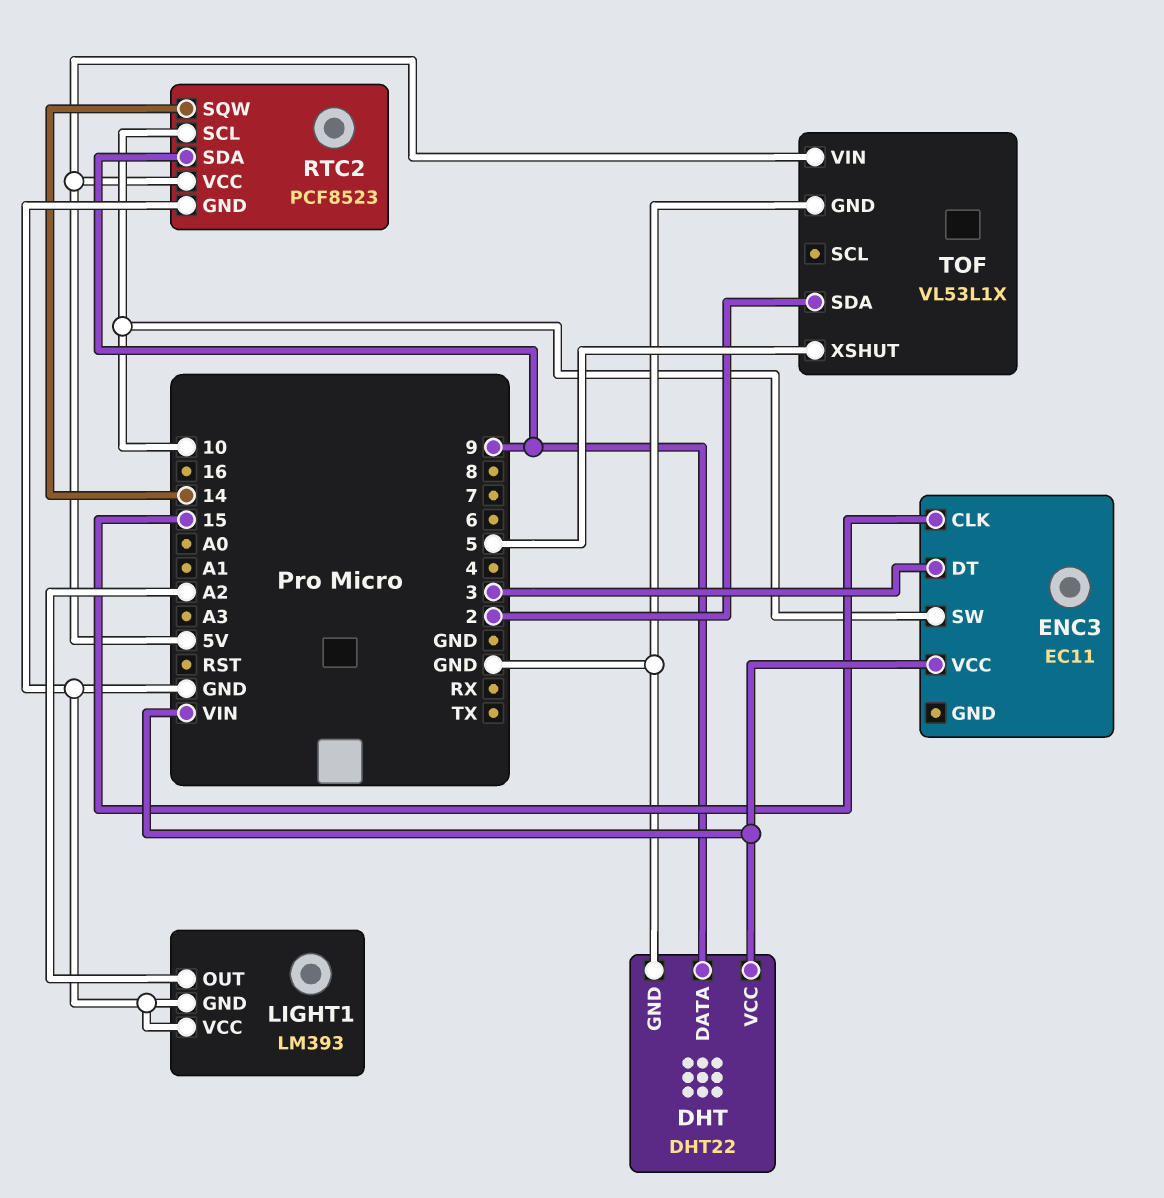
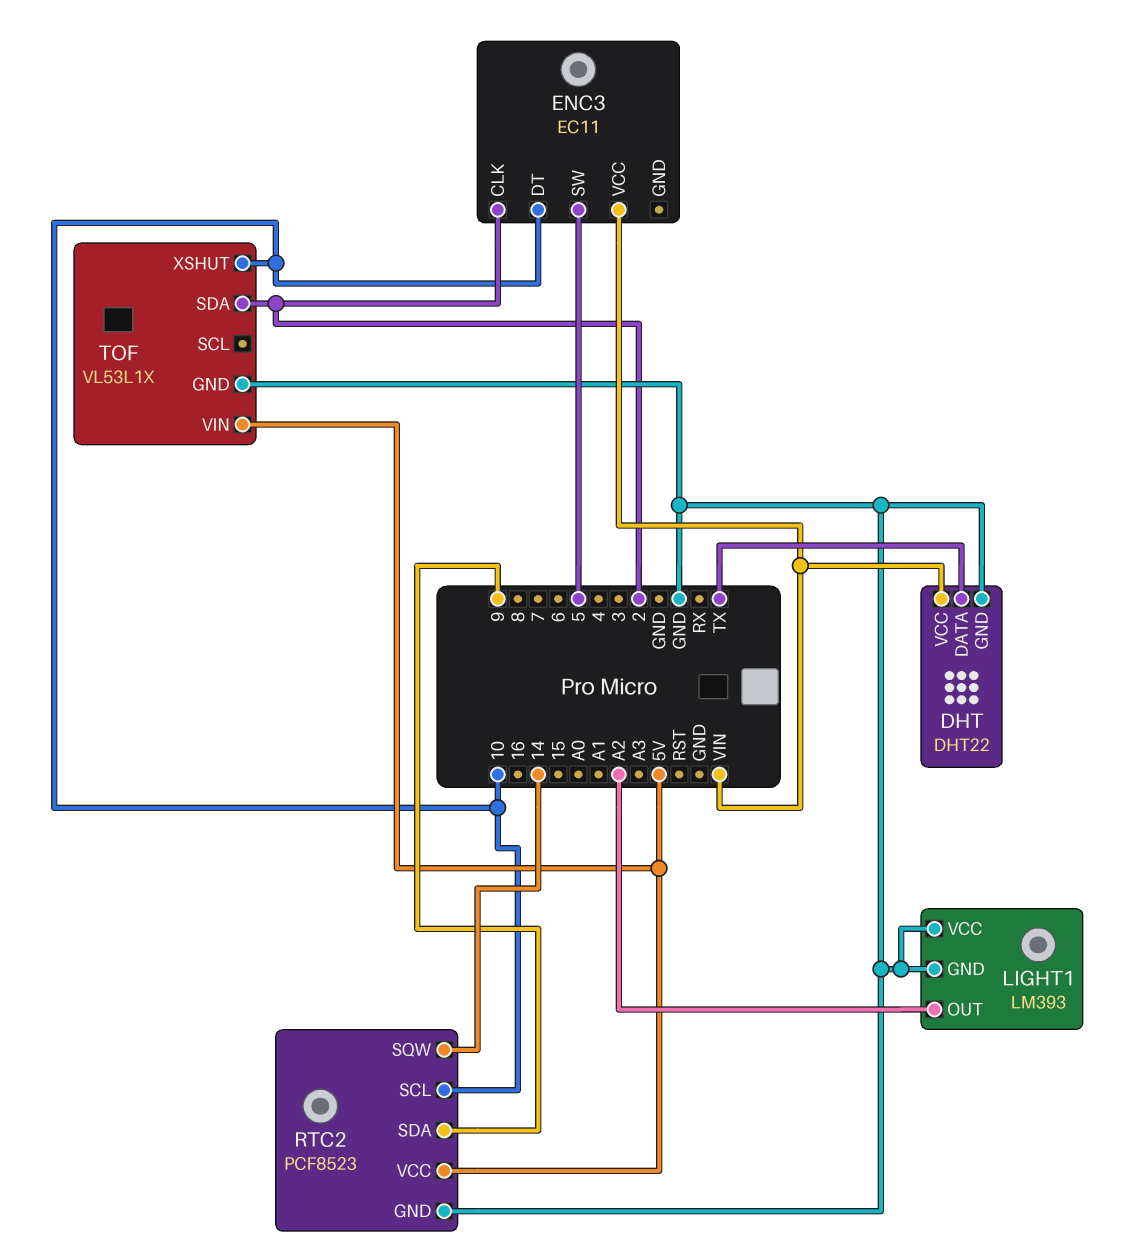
DHT pin DATA: 9 -> TX
ENC3 pin CLK: 15 -> 2
ENC3 pin DT: 3 -> 10
ENC3 pin SW: 10 -> 5
TOF pin XSHUT: 5 -> 10

